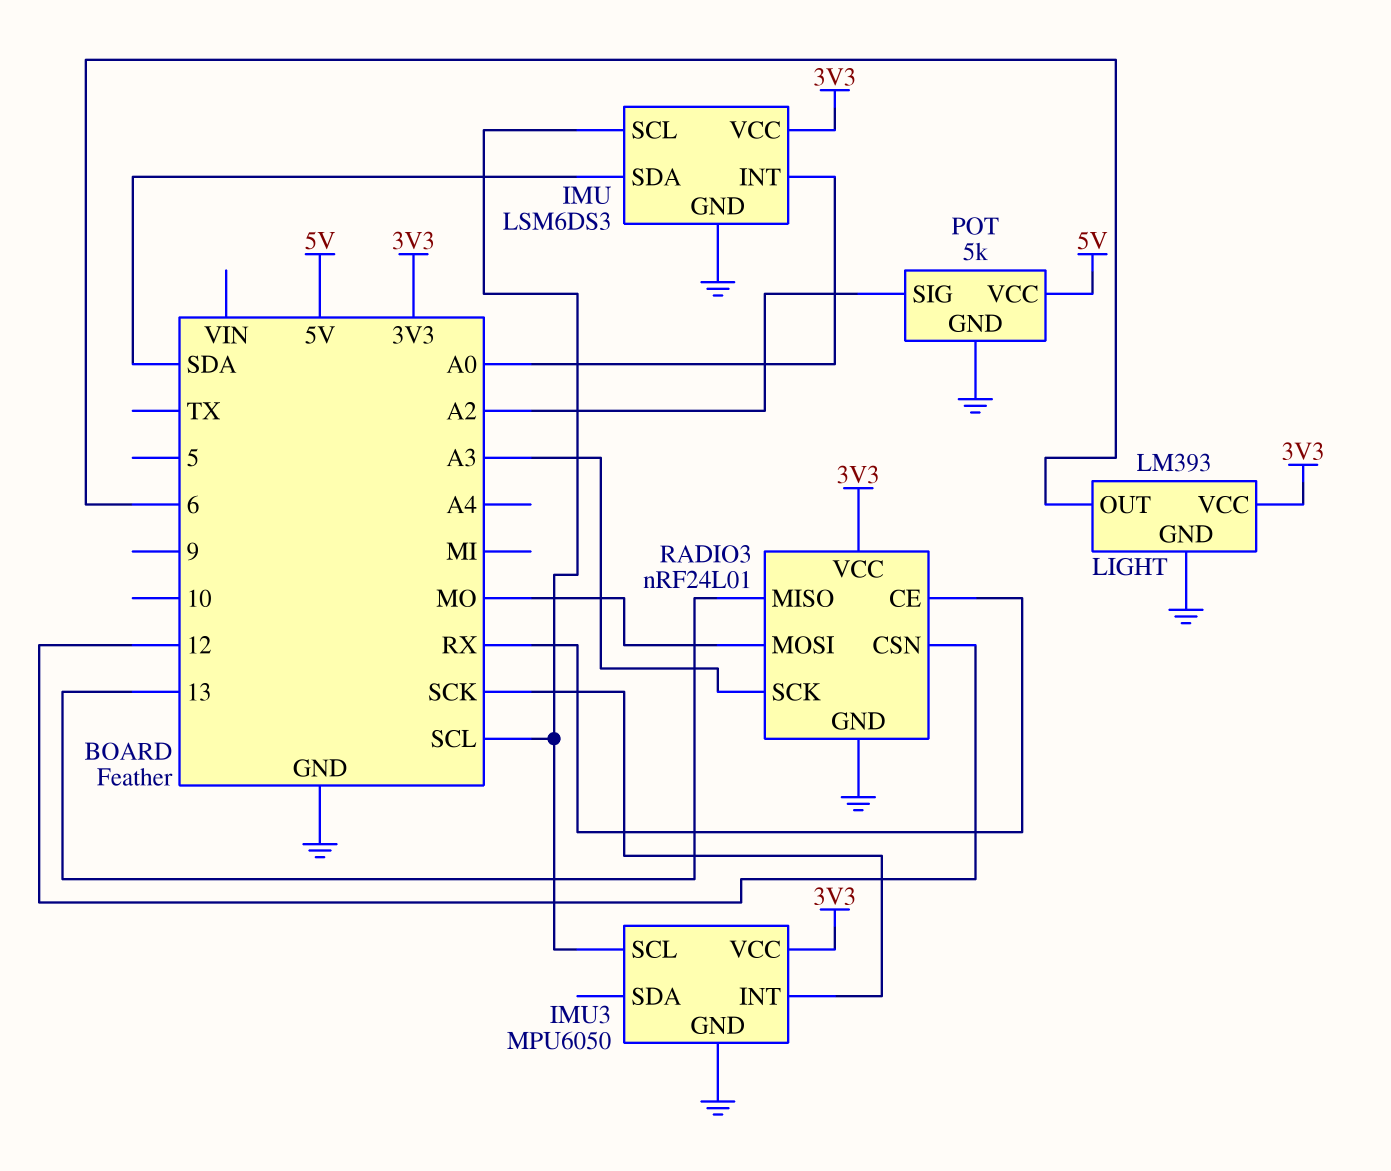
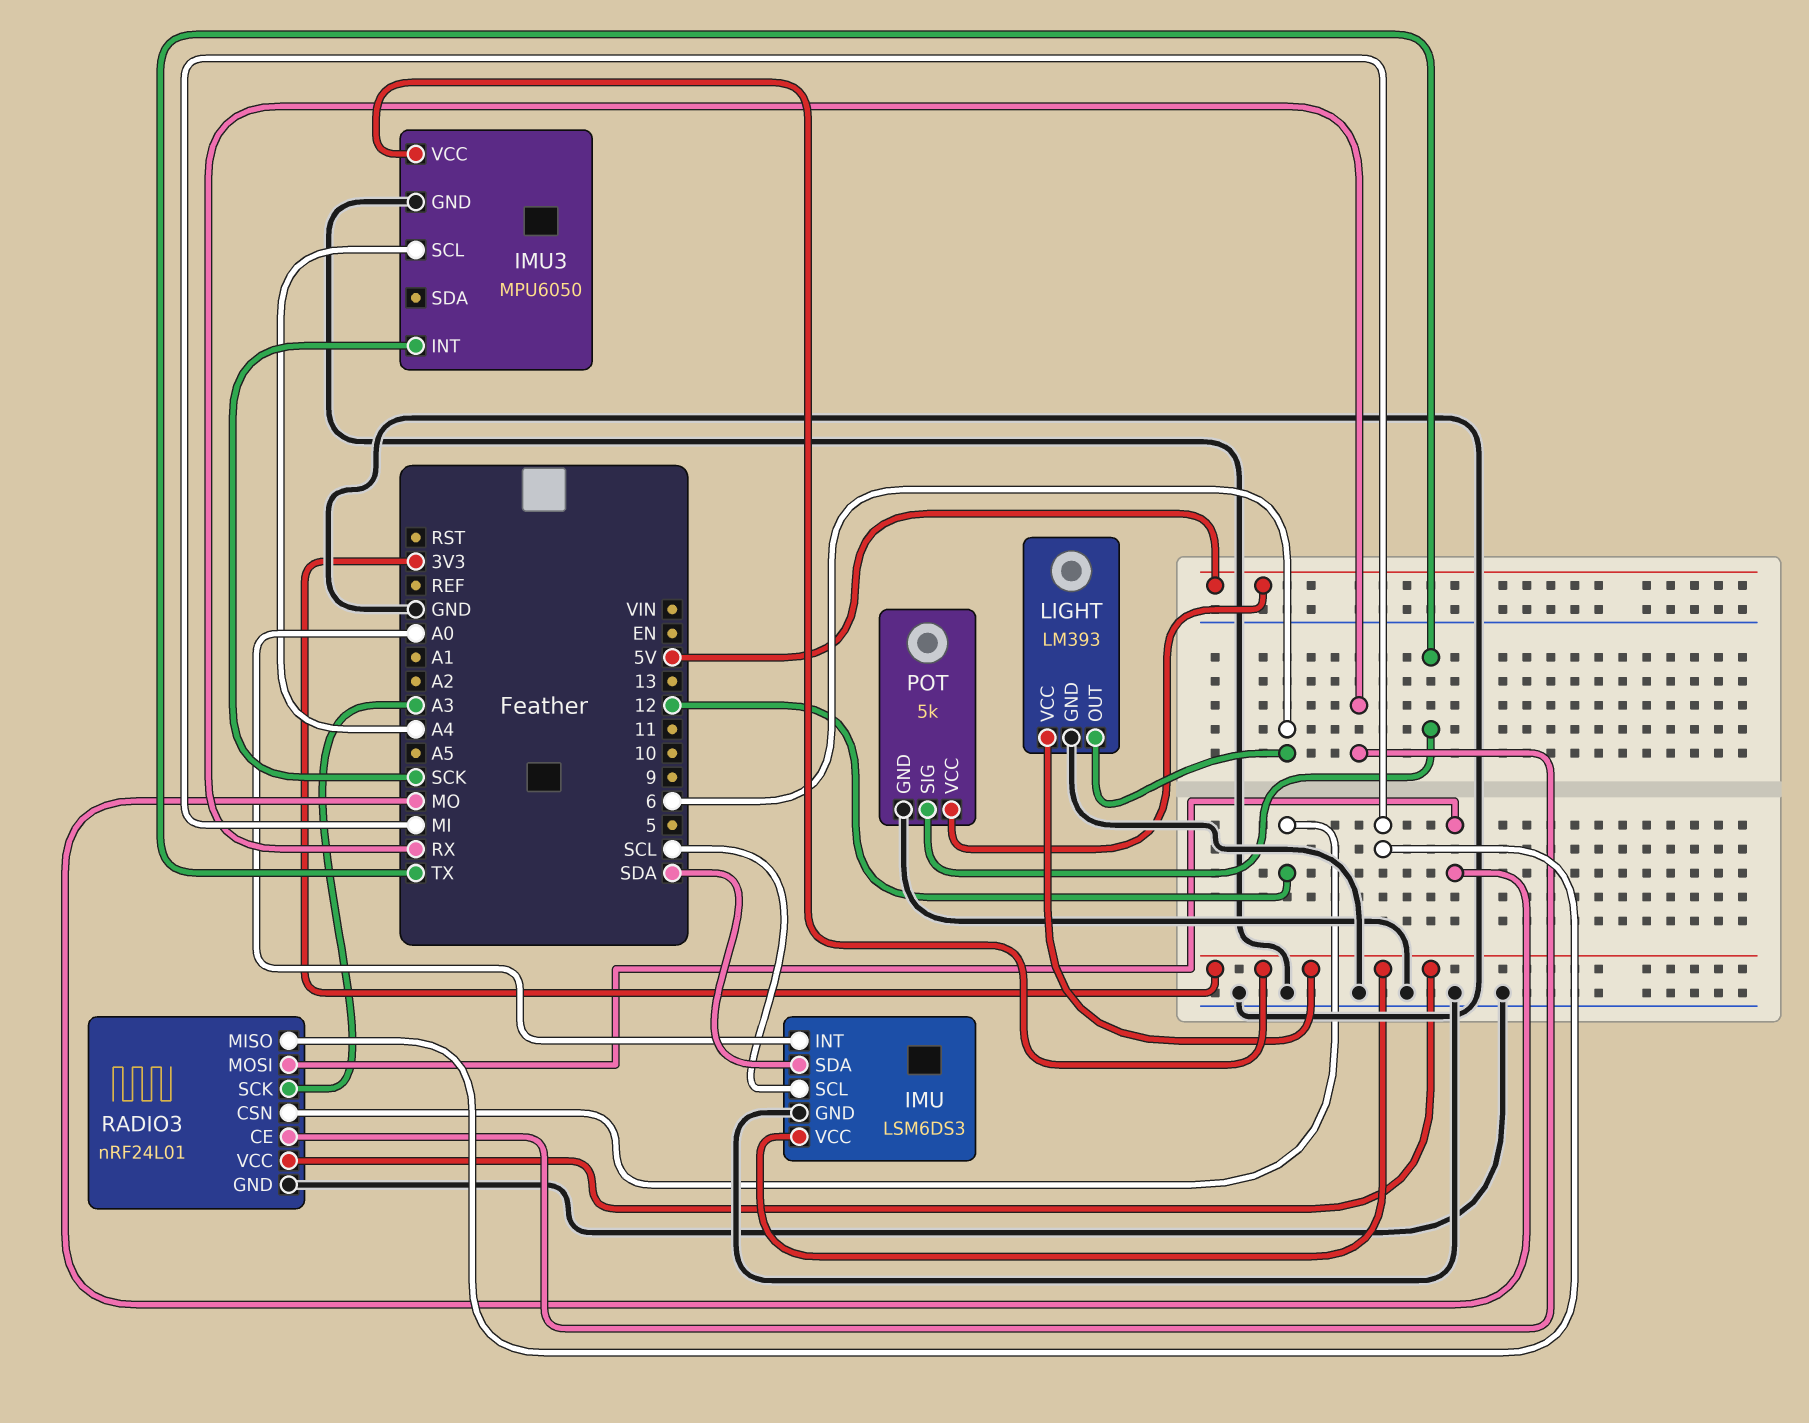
IMU3 pin SCL: SCL -> A4
POT pin SIG: A2 -> TX
RADIO3 pin MISO: 13 -> MI

